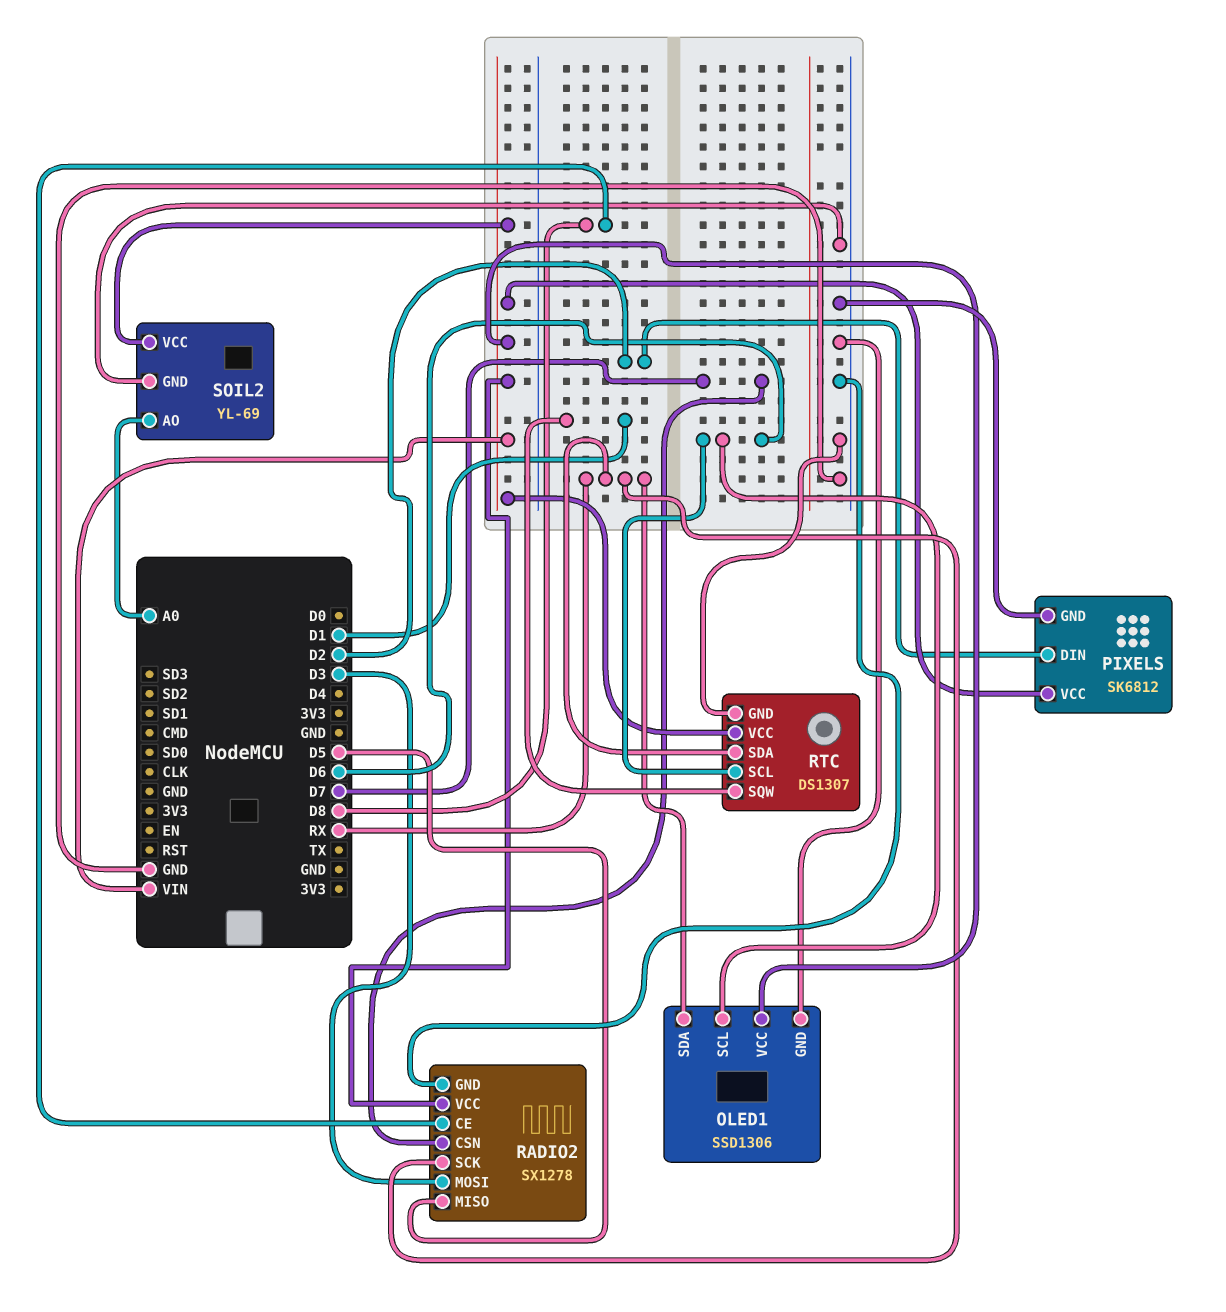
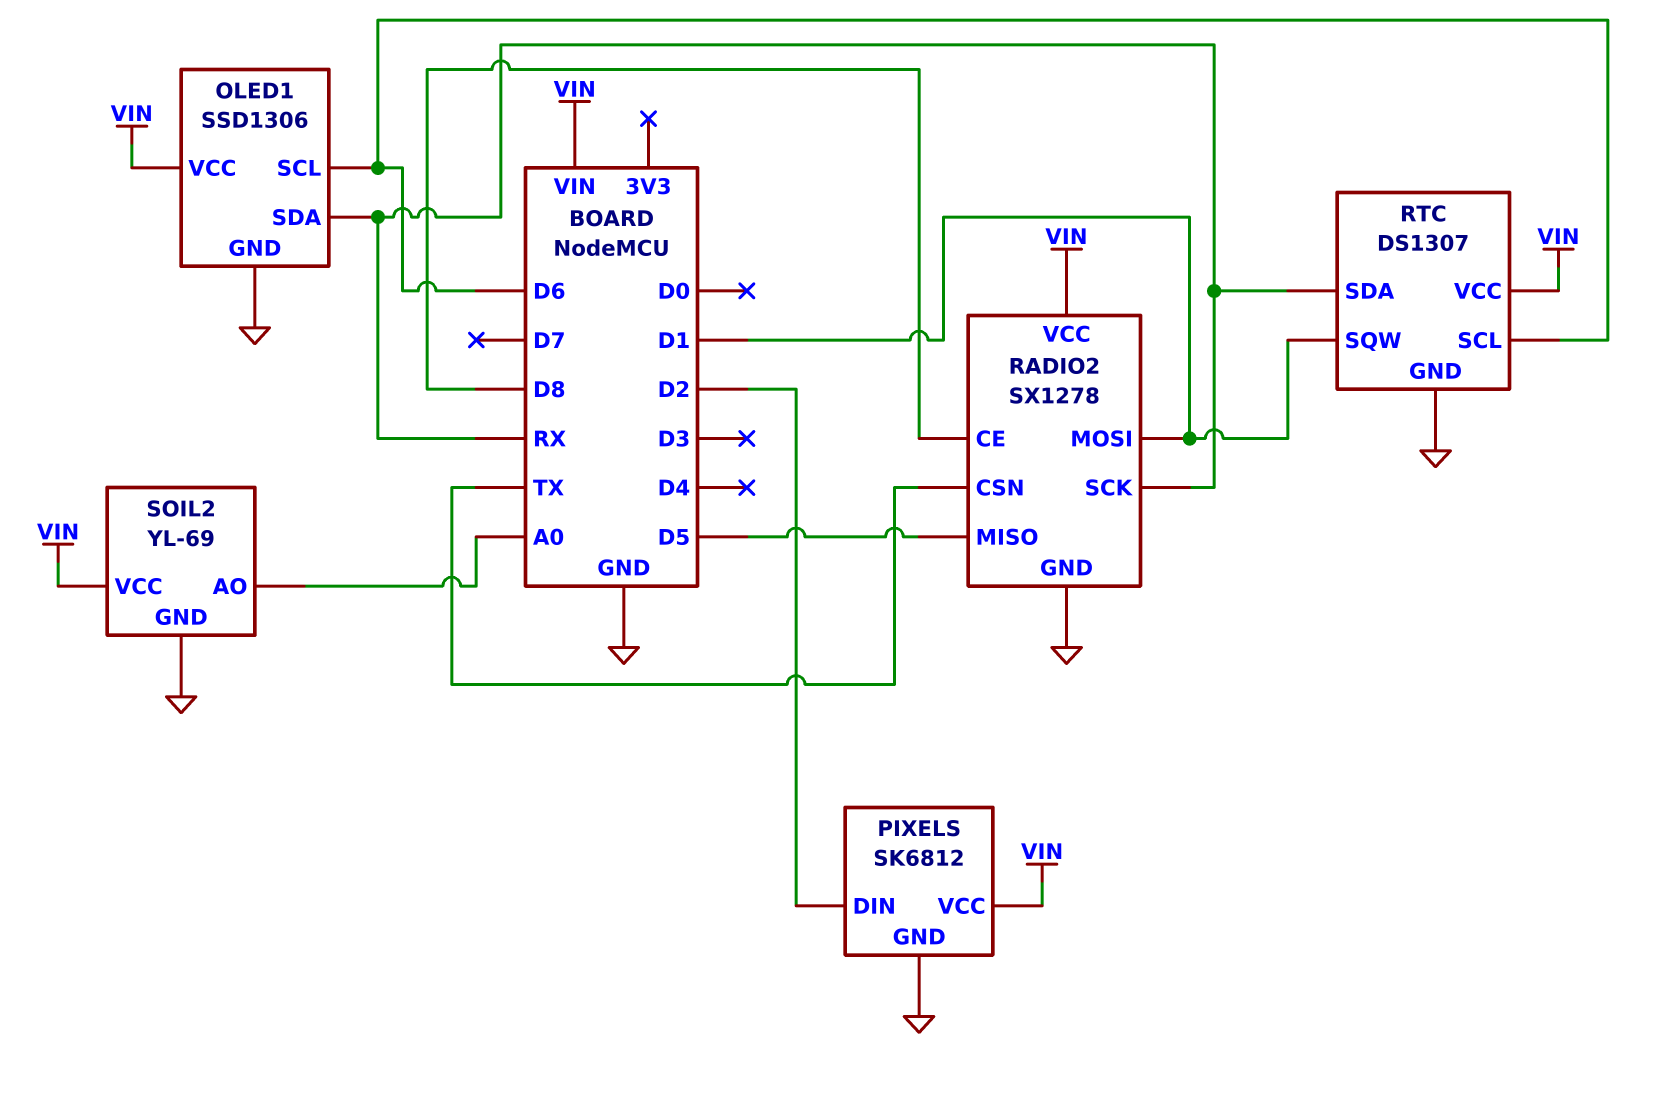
RADIO2 pin CSN: D7 -> TX
RADIO2 pin MOSI: D3 -> D1

